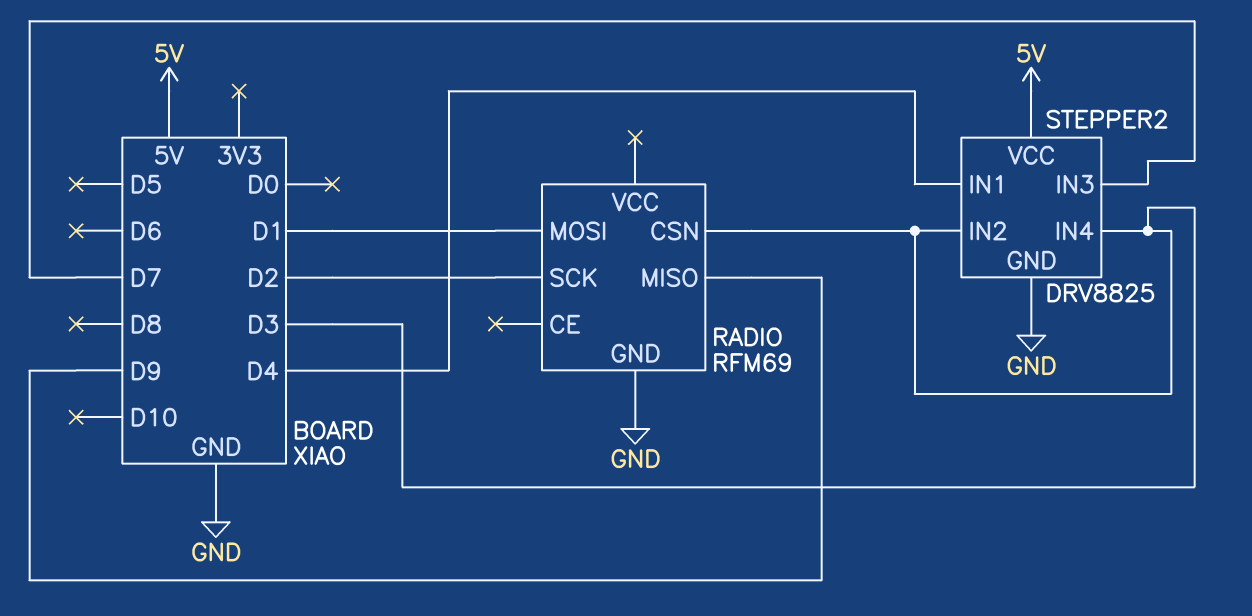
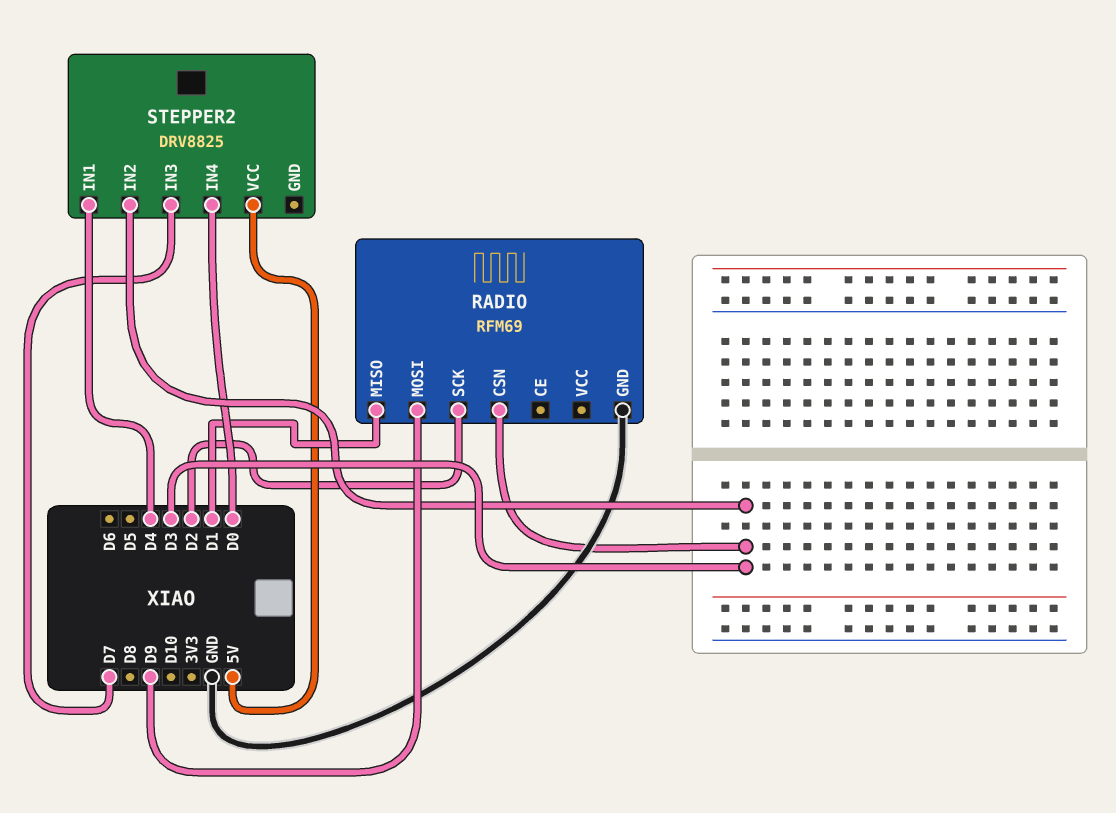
RADIO pin MISO: D9 -> D1
RADIO pin MOSI: D1 -> D9
STEPPER2 pin GND: GND -> none
STEPPER2 pin IN4: D3 -> D0

